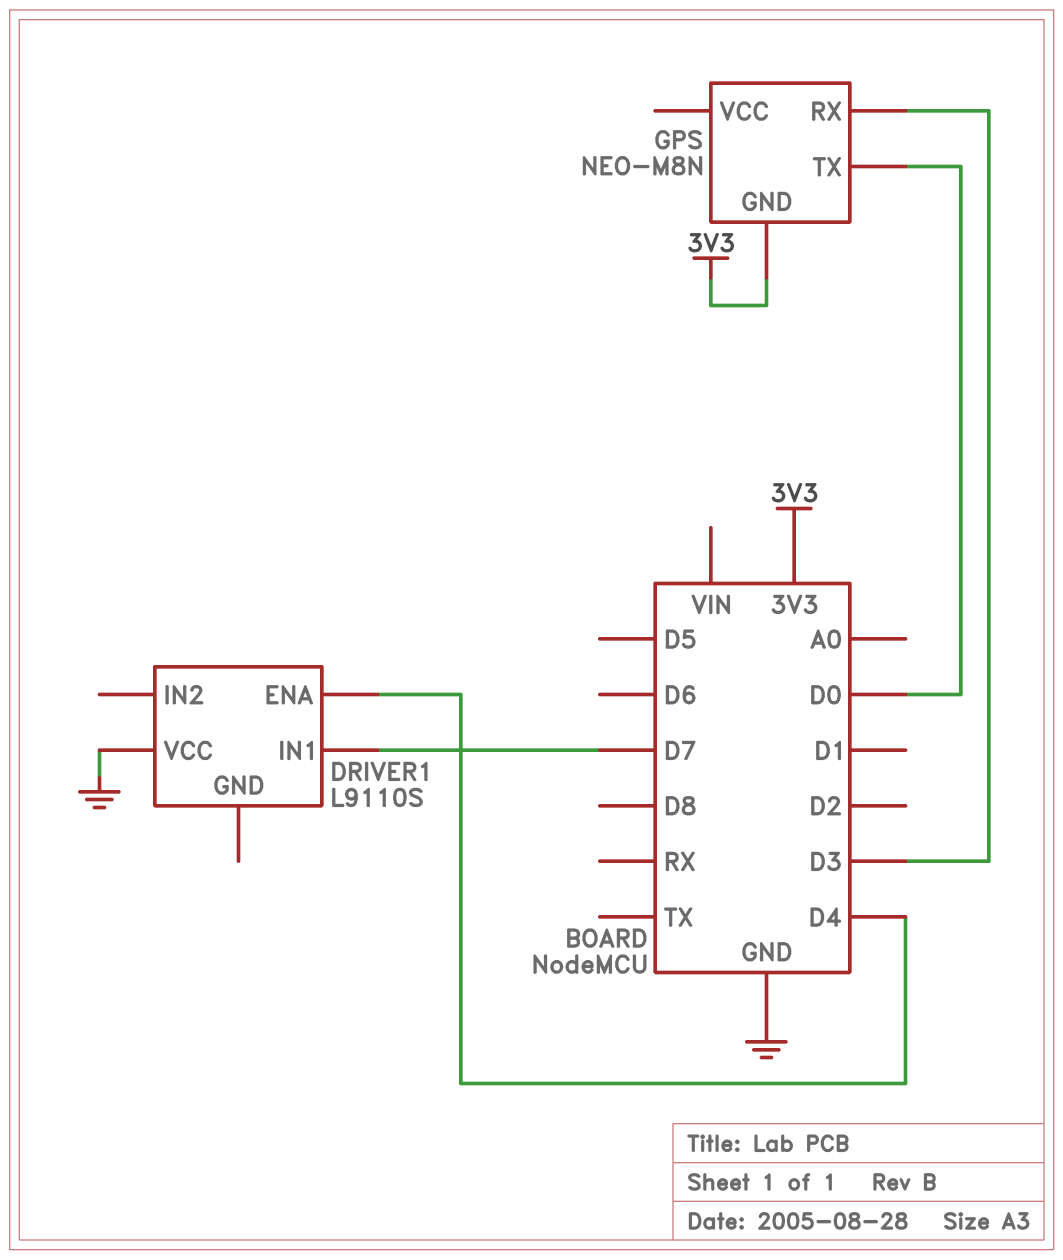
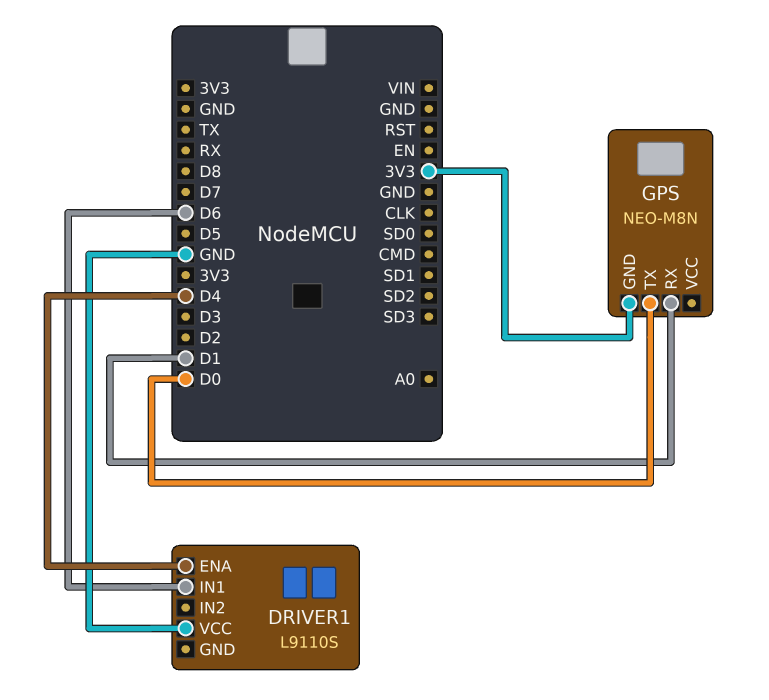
DRIVER1 pin IN1: D7 -> D6
GPS pin RX: D3 -> D1

